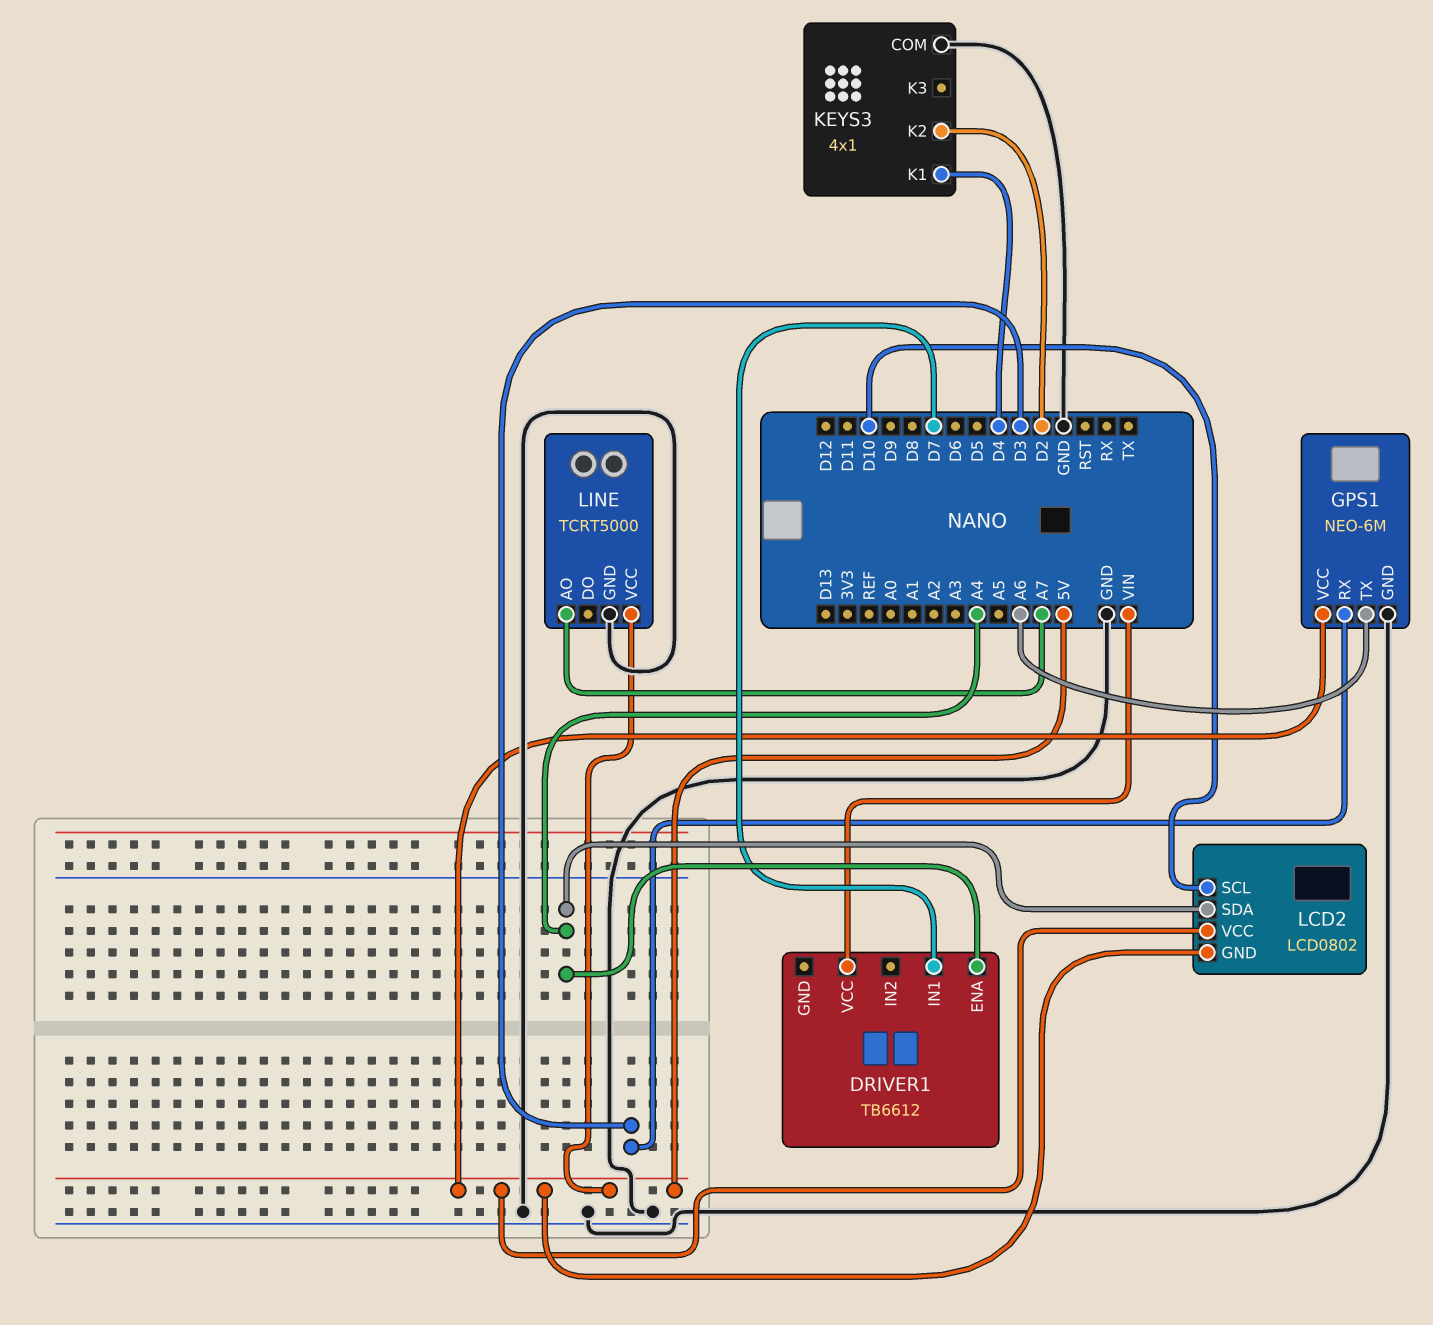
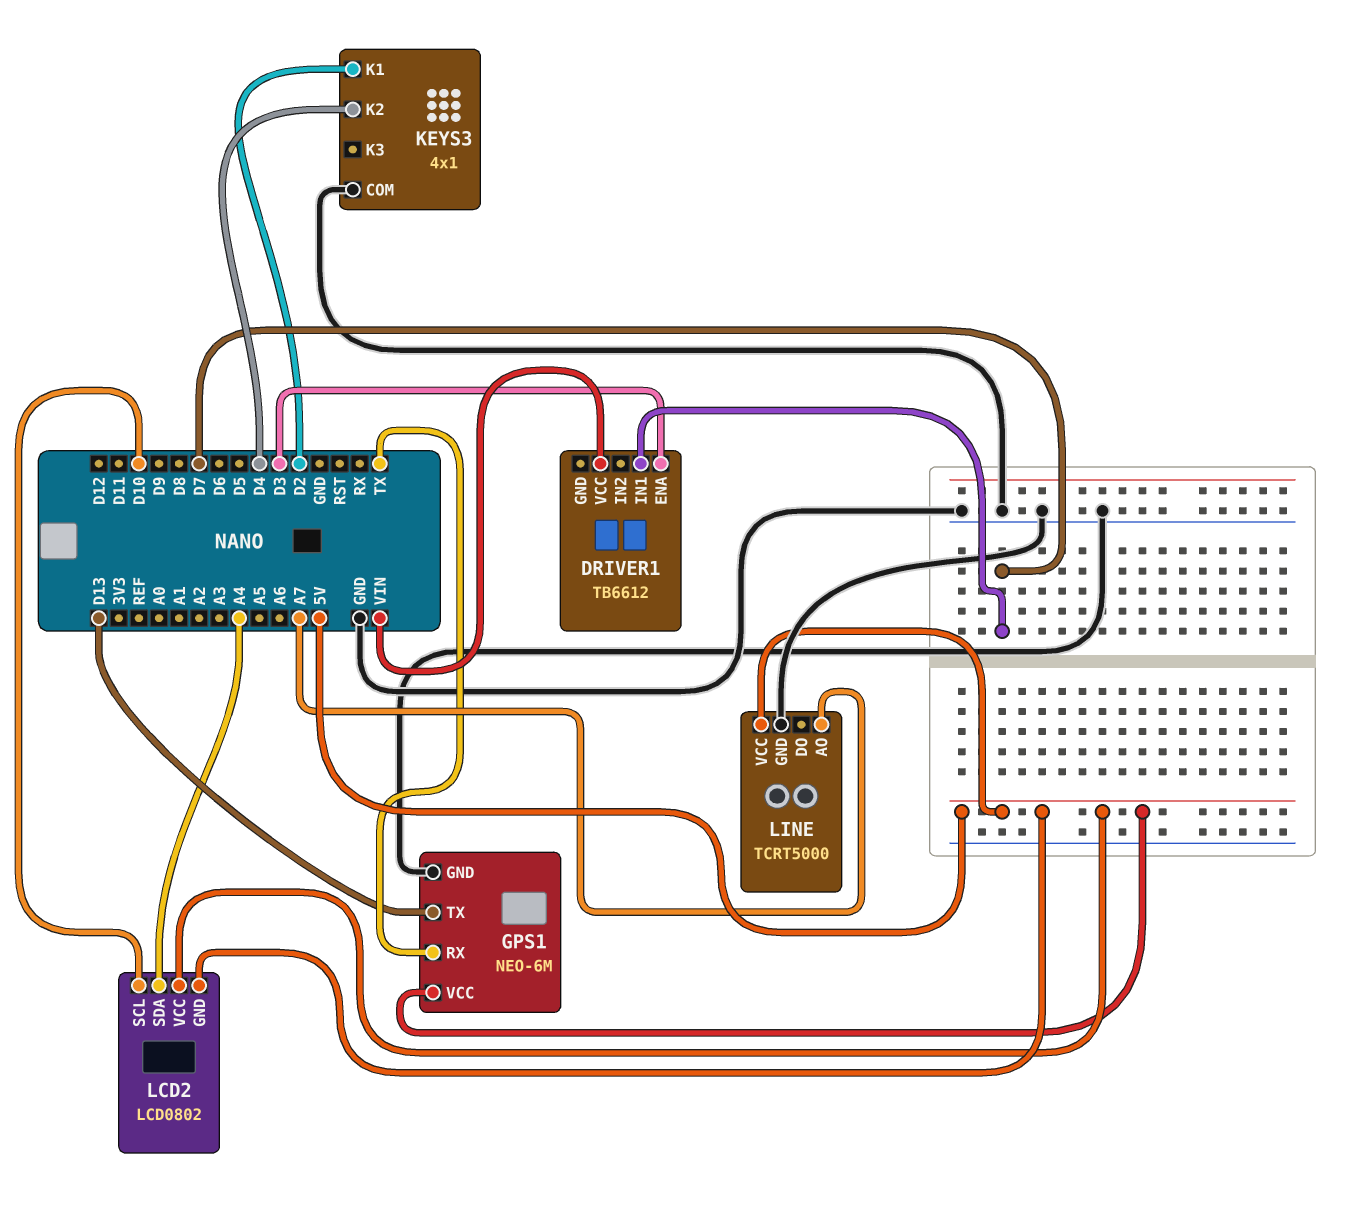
DRIVER1 pin ENA: A4 -> D3
GPS1 pin RX: D3 -> TX
GPS1 pin TX: A6 -> D13
KEYS3 pin K1: D4 -> D2
KEYS3 pin K2: D2 -> D4

